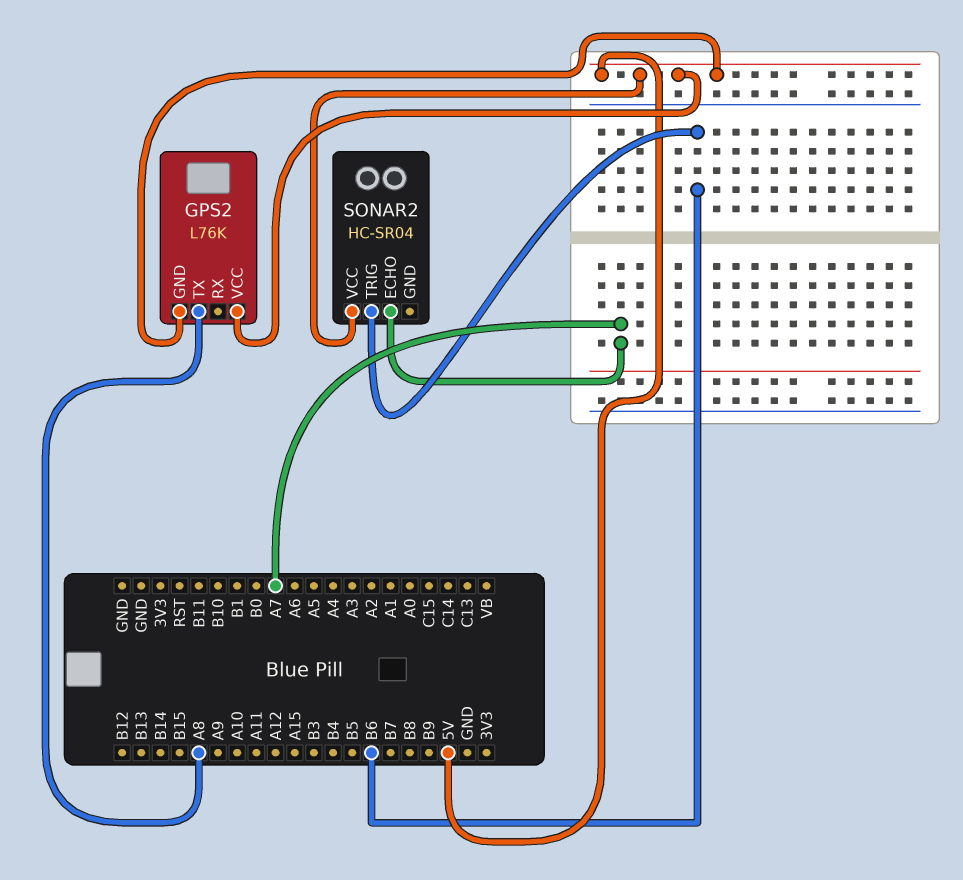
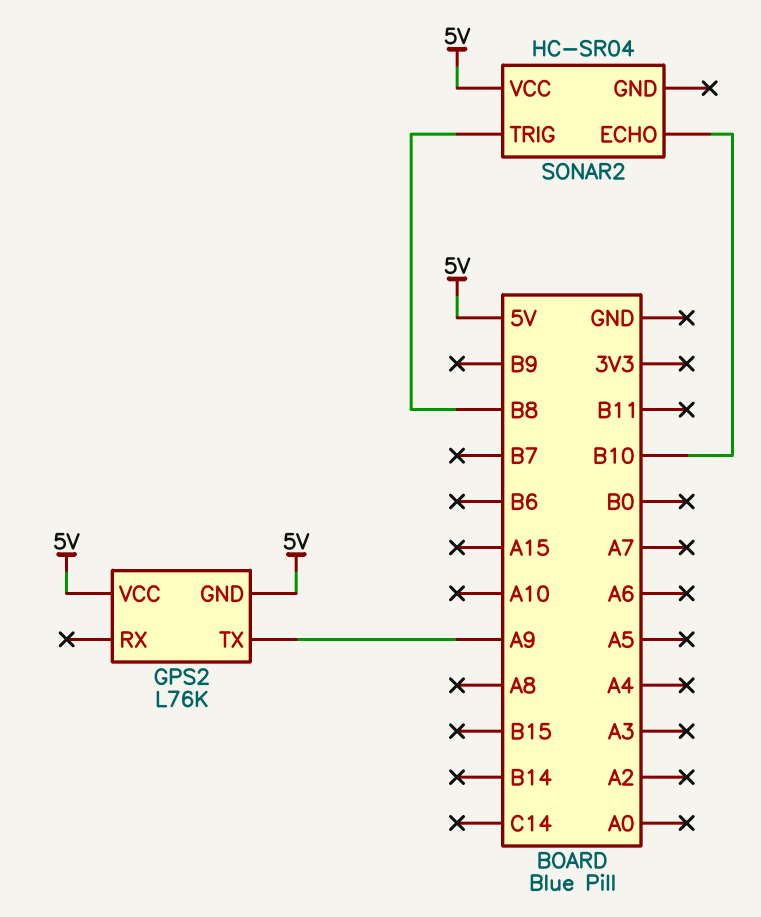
GPS2 pin TX: A8 -> A9
SONAR2 pin ECHO: A7 -> B10
SONAR2 pin TRIG: B6 -> B8

